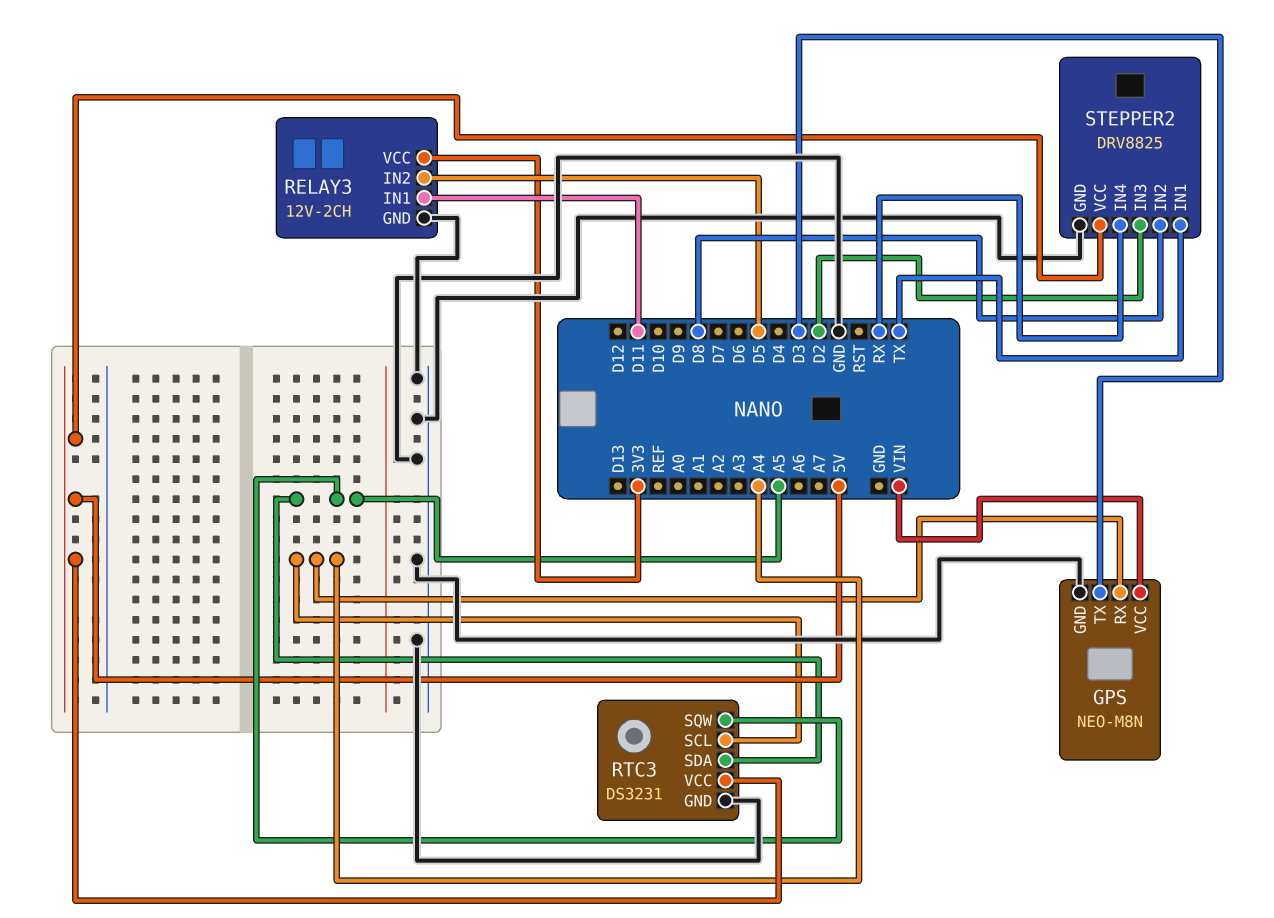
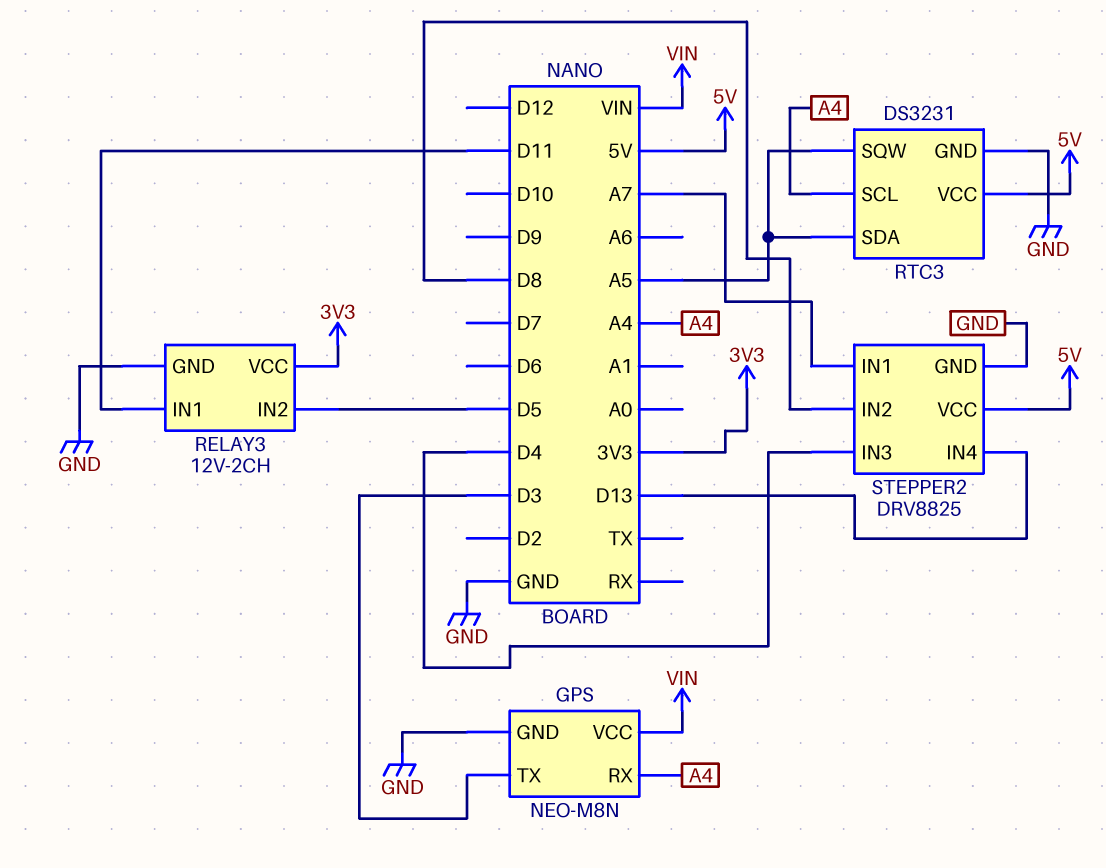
STEPPER2 pin IN1: TX -> A7
STEPPER2 pin IN3: D2 -> D4
STEPPER2 pin IN4: RX -> D13

